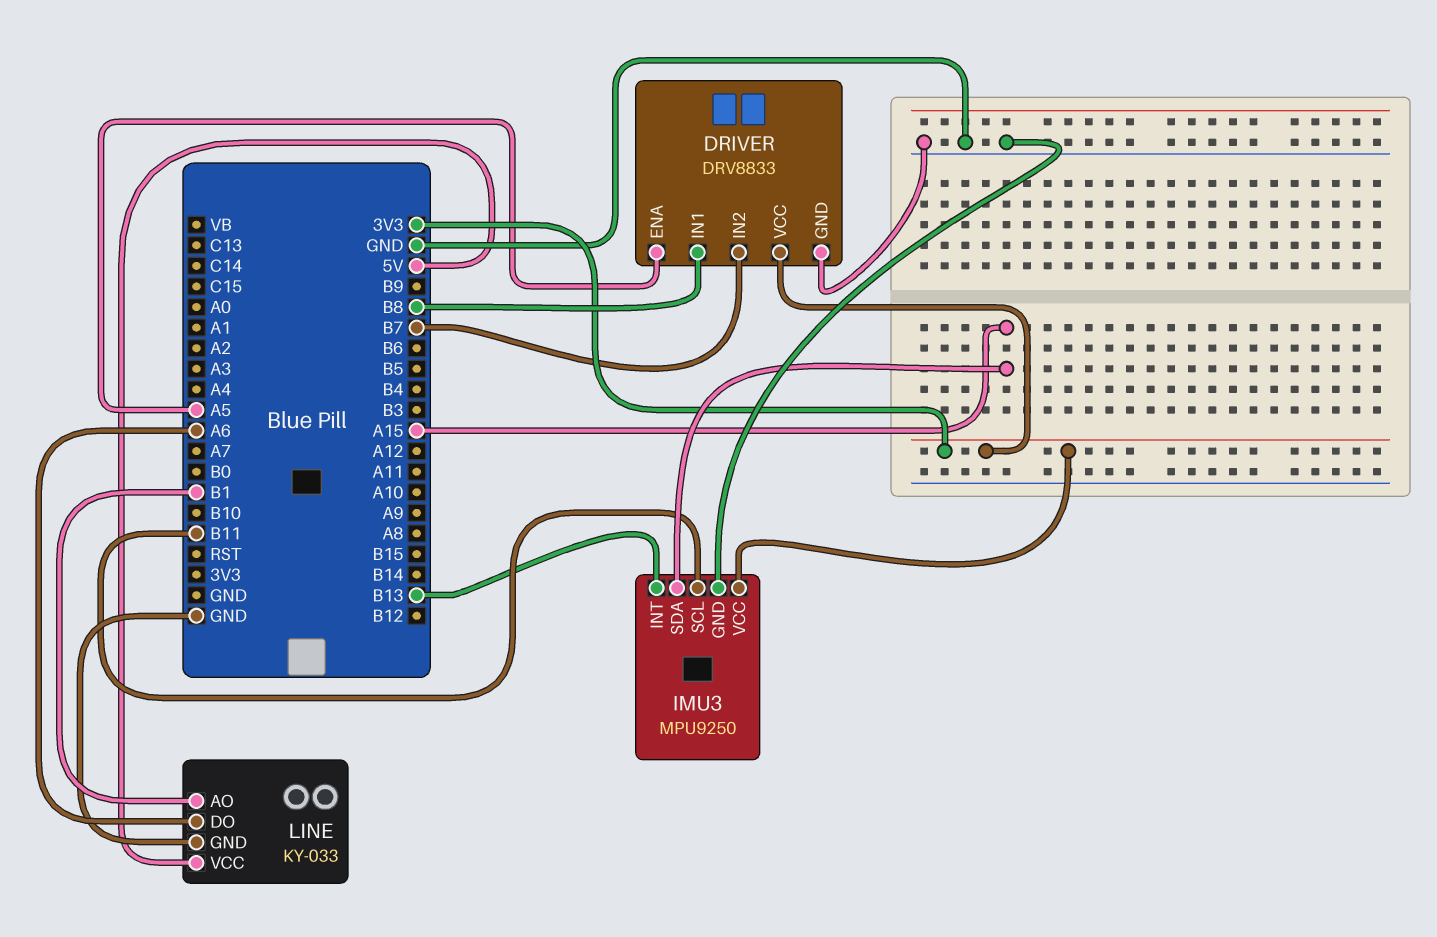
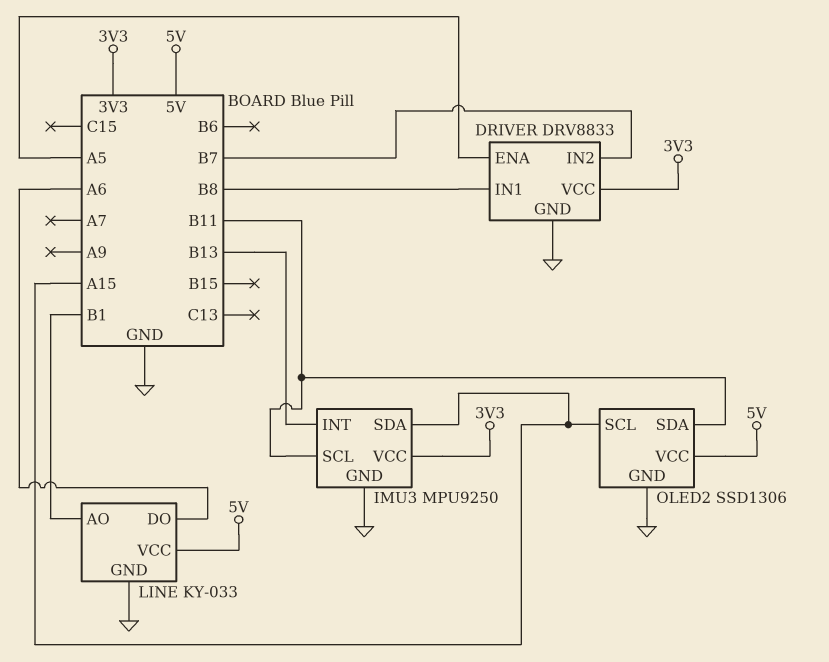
OLED2: none -> SSD1306
OLED2 pin GND: none -> GND
OLED2 pin SCL: none -> A15
OLED2 pin SDA: none -> B11
OLED2 pin VCC: none -> 5V

